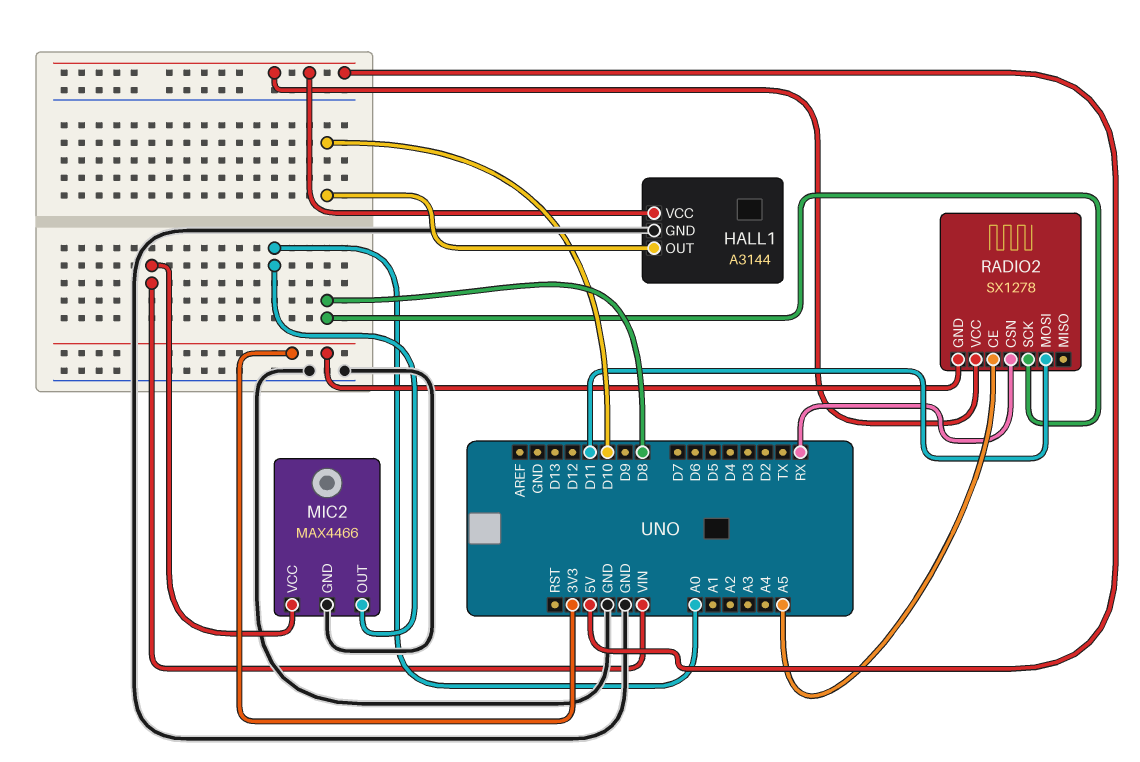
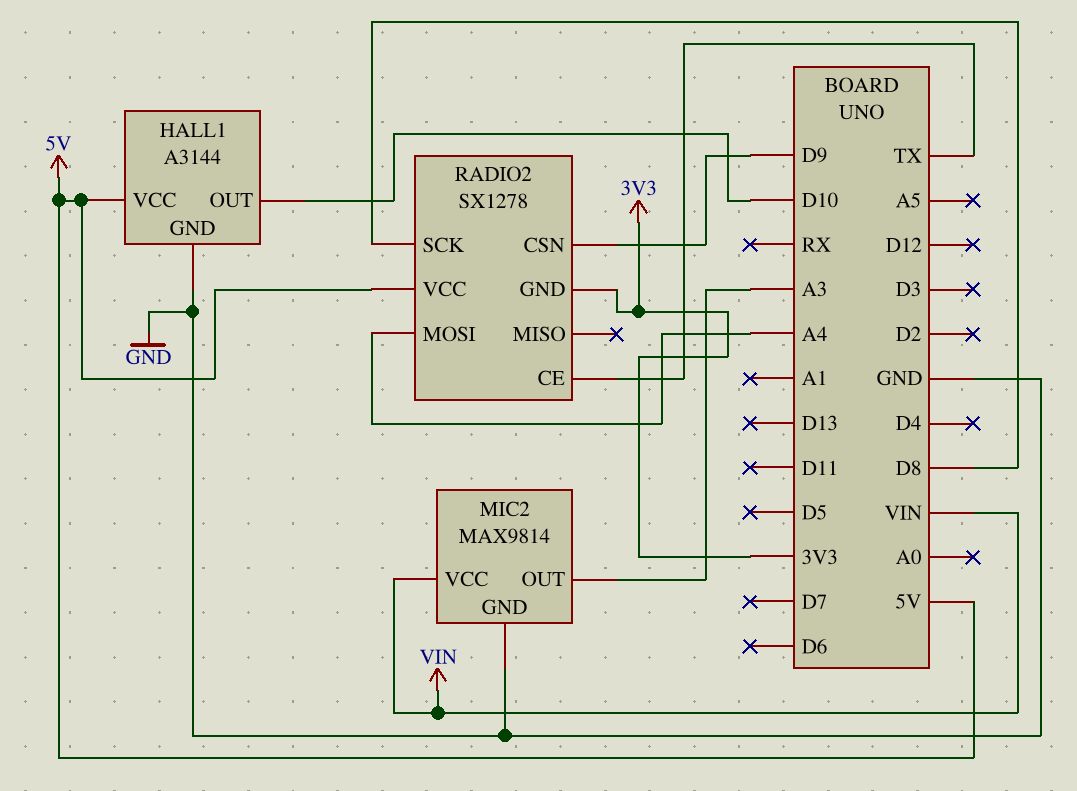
MIC2: MAX4466 -> MAX9814
MIC2 pin OUT: A0 -> A3
RADIO2 pin CE: A5 -> TX
RADIO2 pin CSN: RX -> D9
RADIO2 pin MOSI: D11 -> A4

